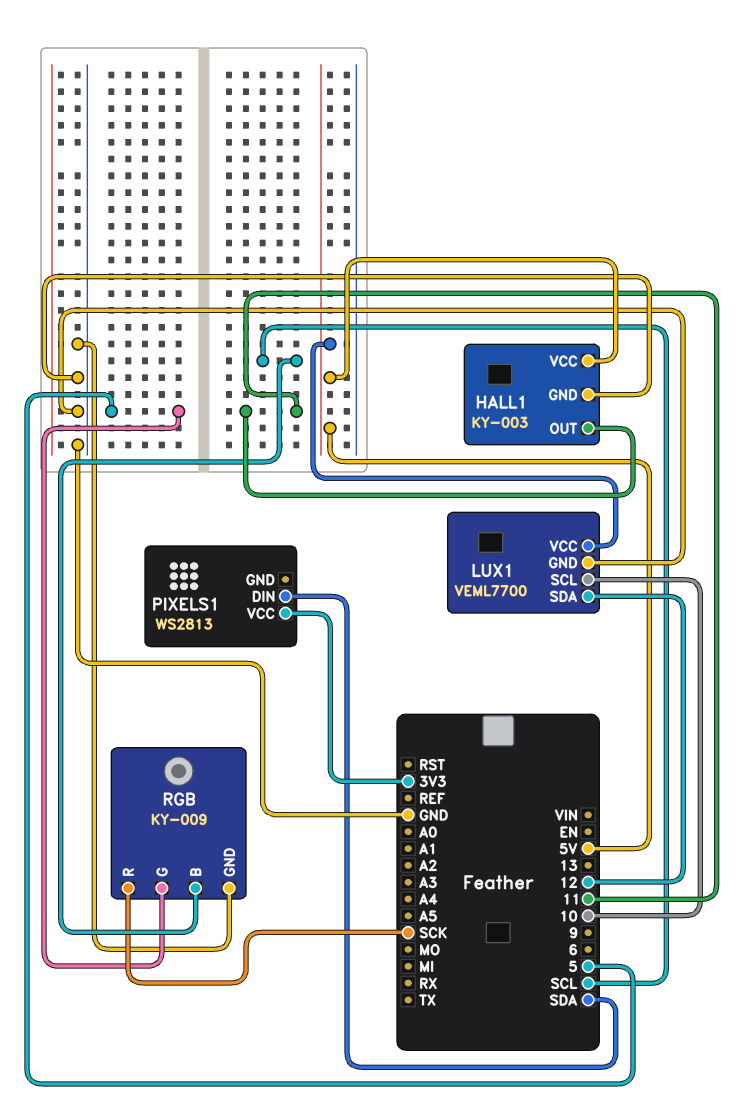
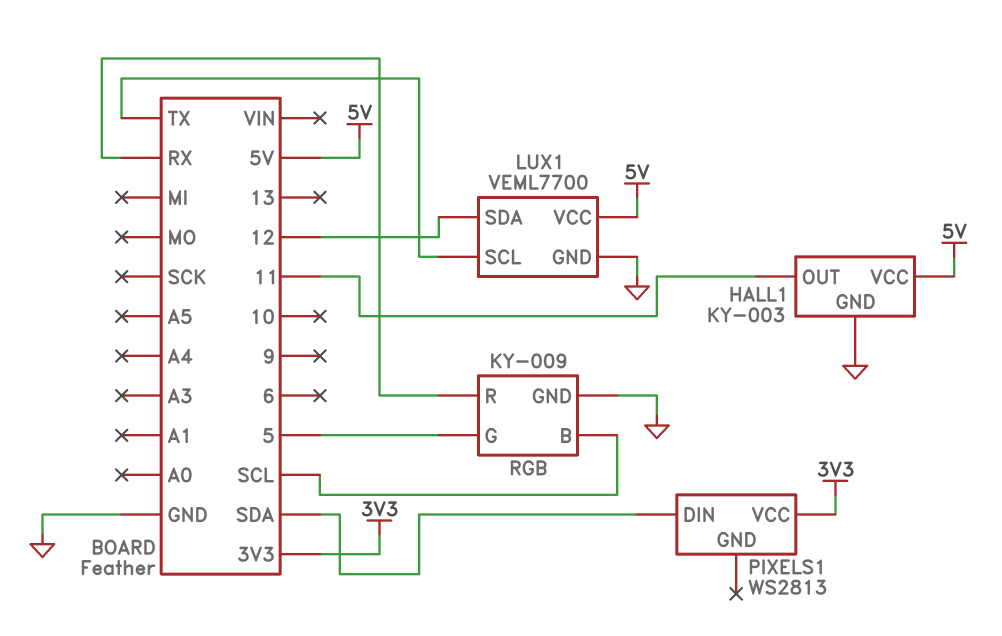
LUX1 pin SCL: 10 -> TX
RGB pin R: SCK -> RX

